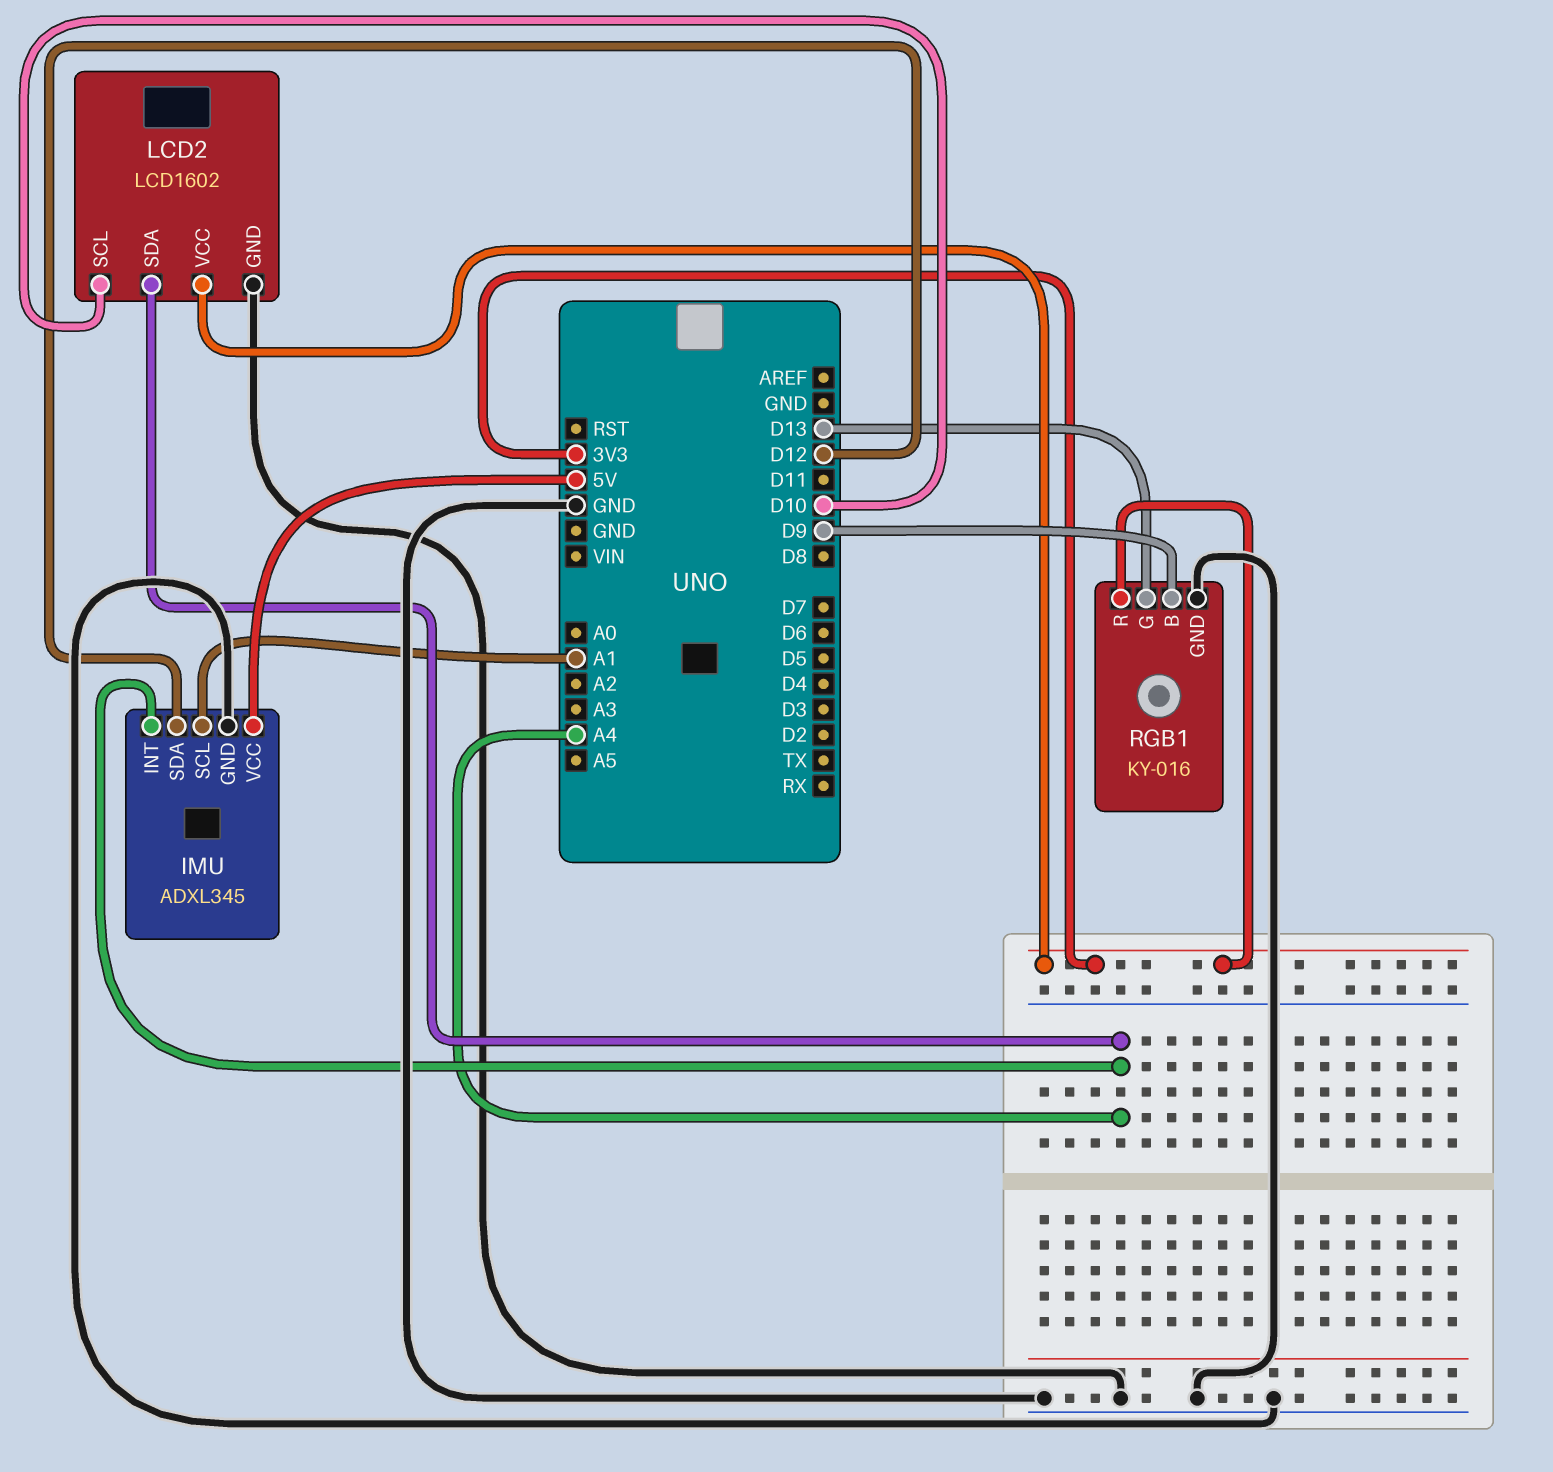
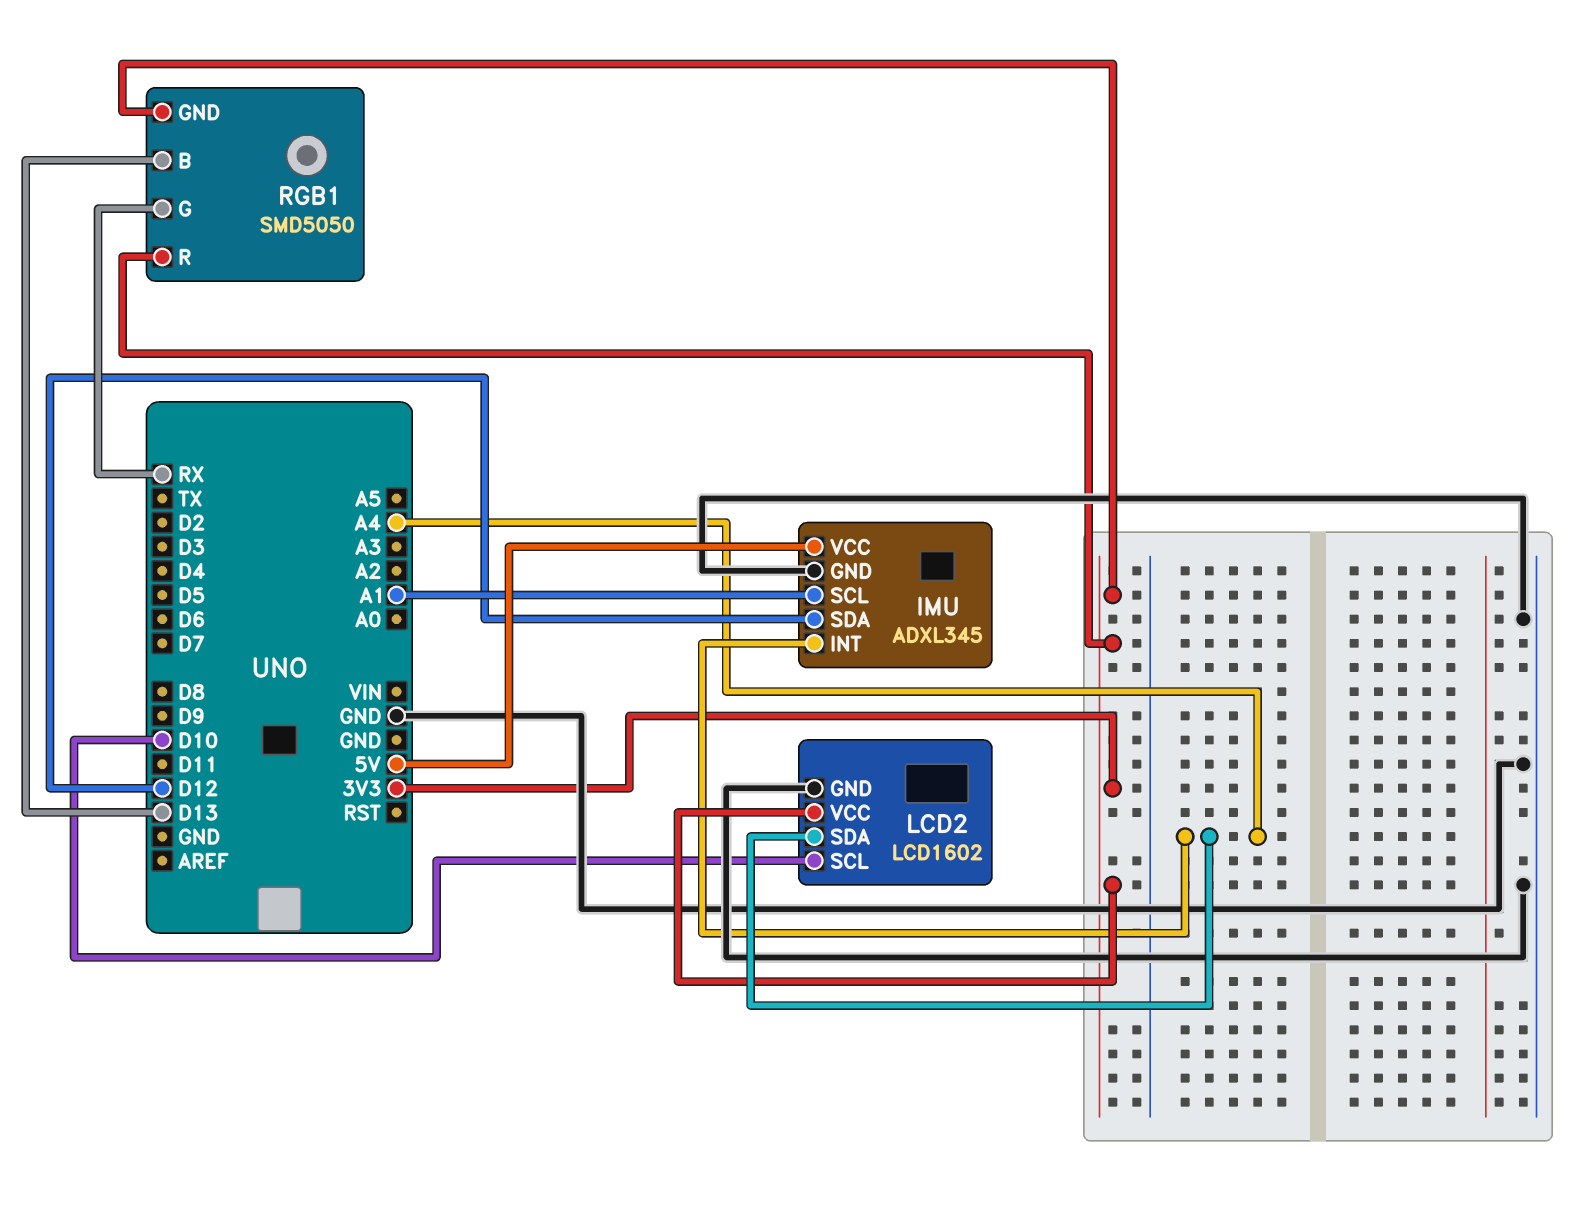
RGB1: KY-016 -> SMD5050
RGB1 pin B: D9 -> D13
RGB1 pin G: D13 -> RX
RGB1 pin GND: GND -> 3V3

